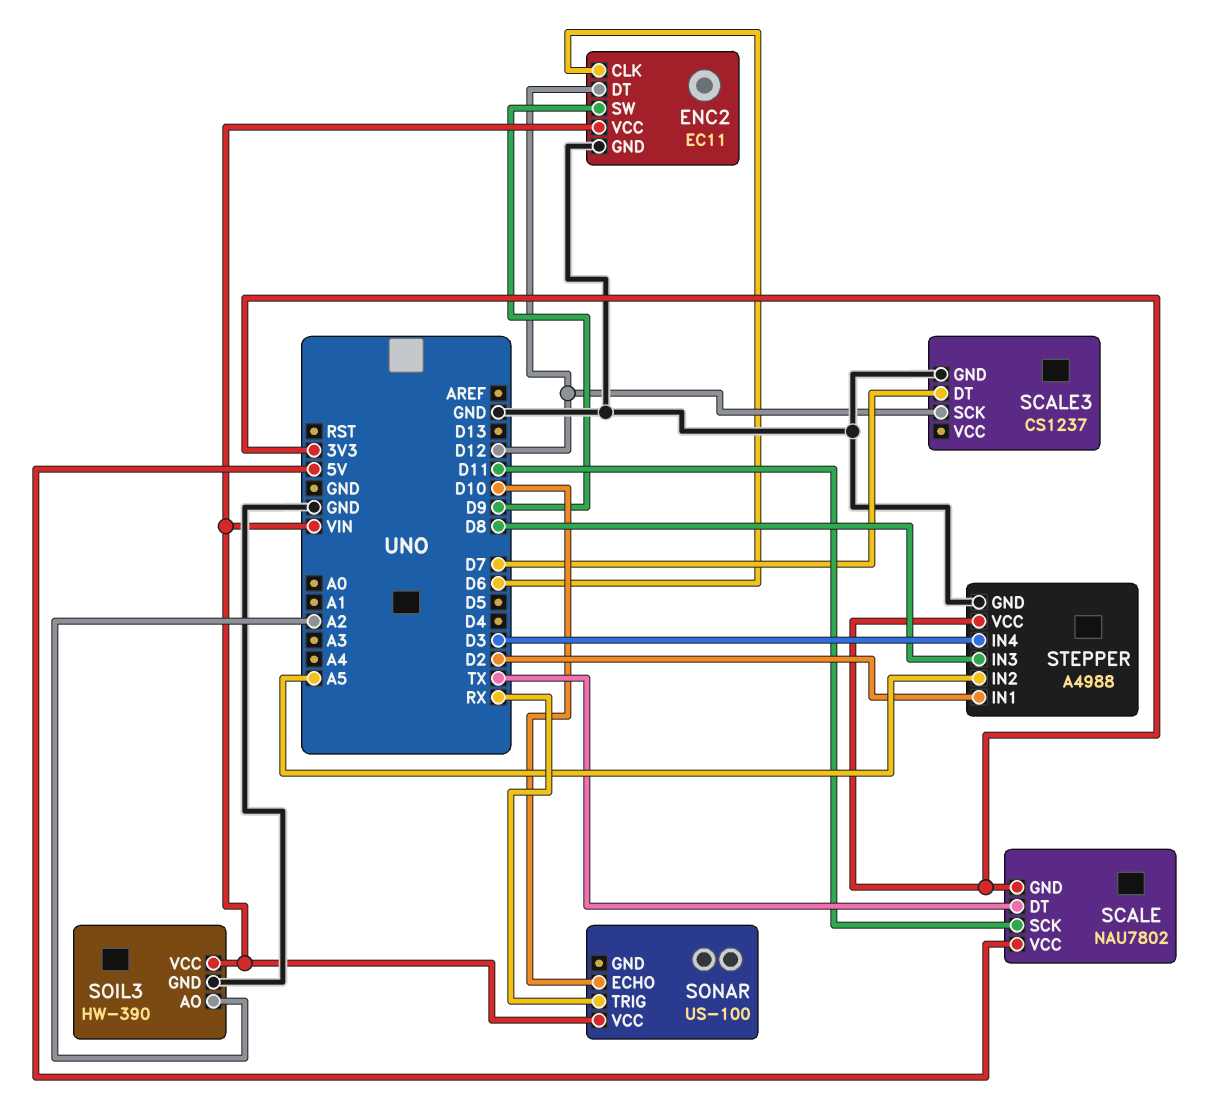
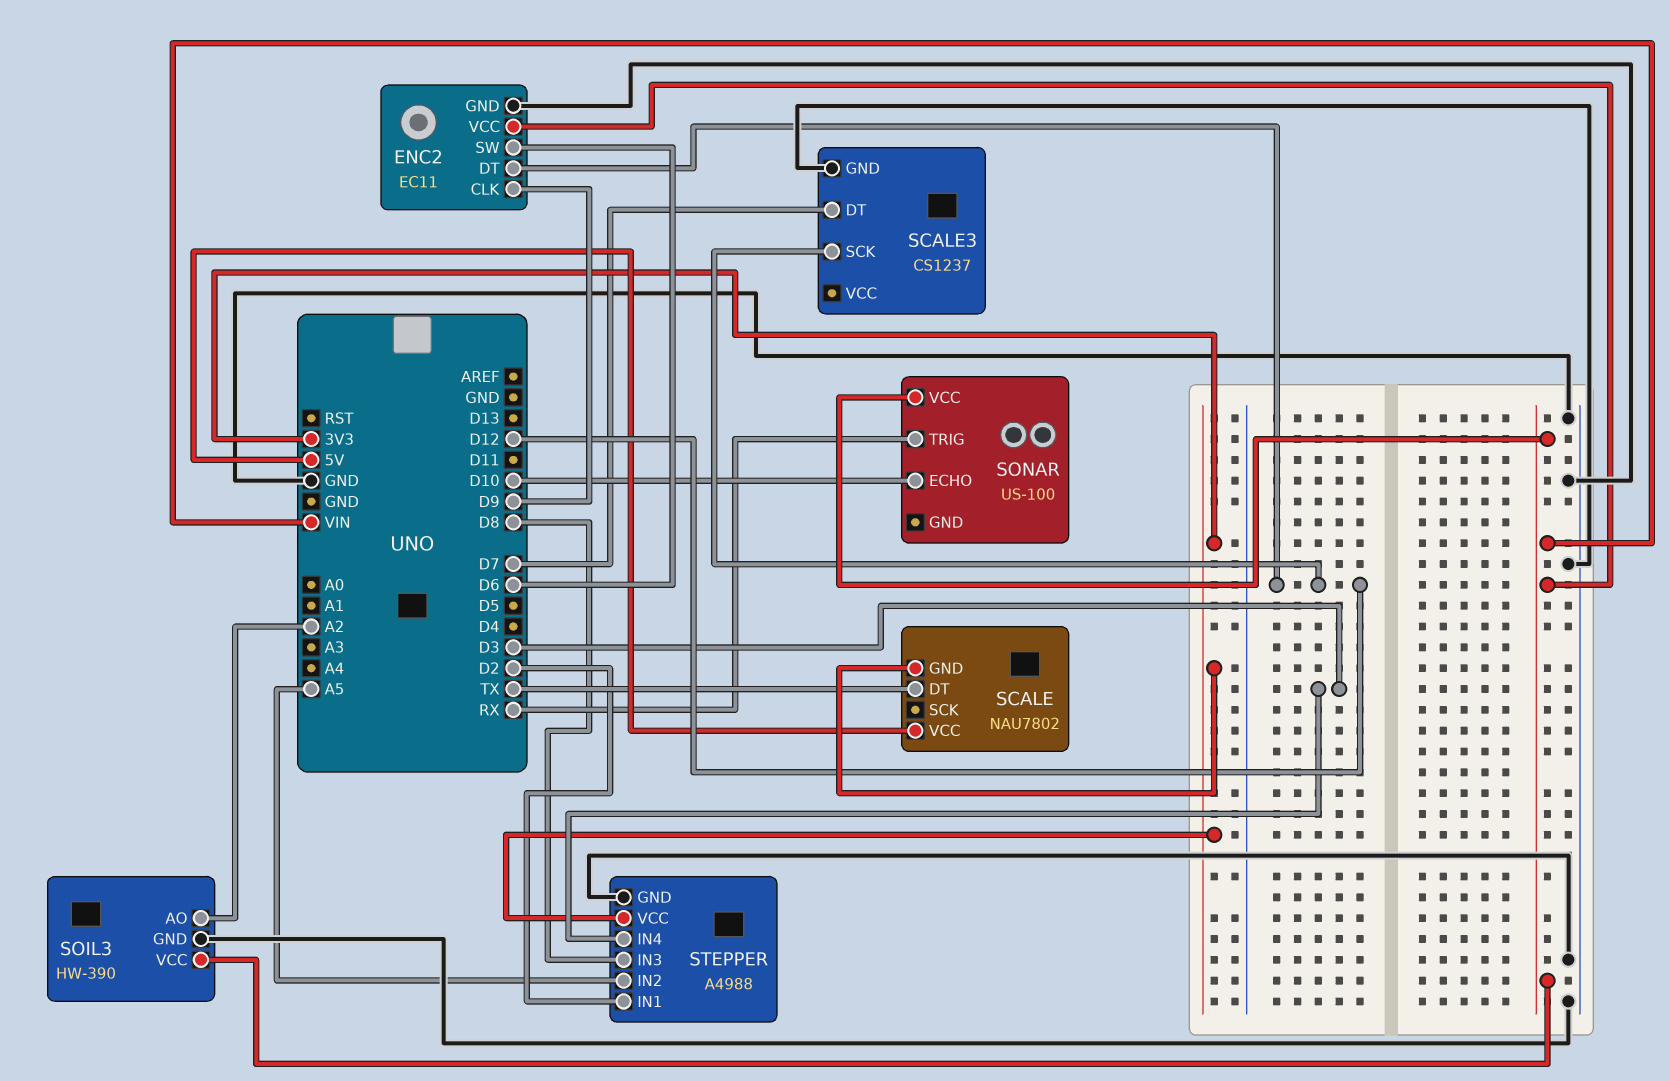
ENC2 pin CLK: D6 -> D9
ENC2 pin SW: D9 -> D6
SCALE pin SCK: D11 -> none

